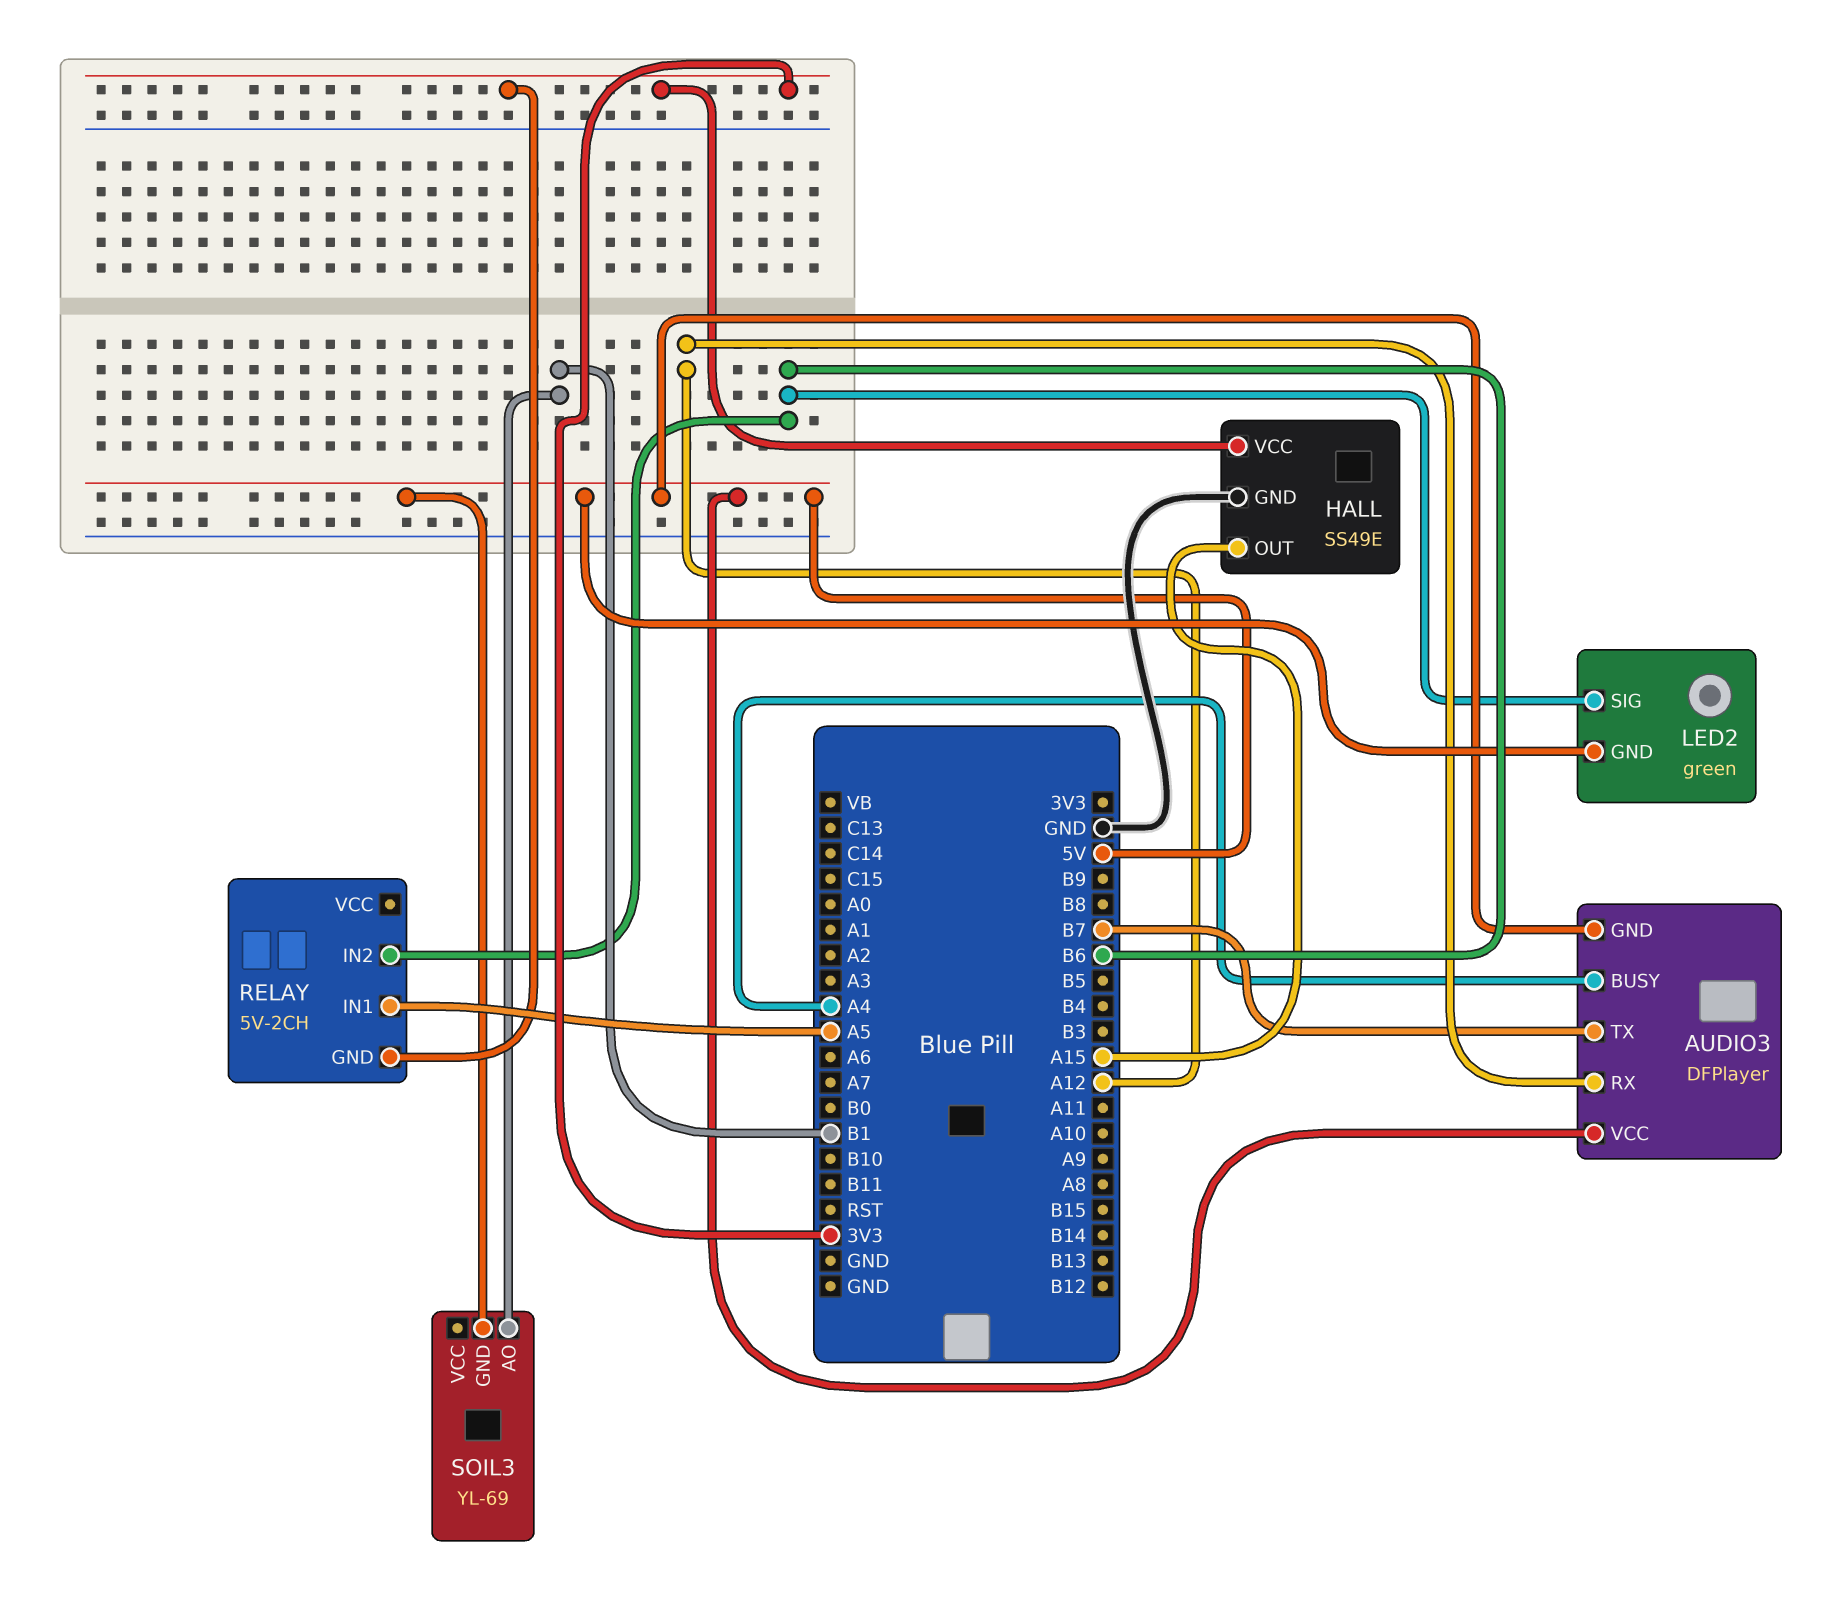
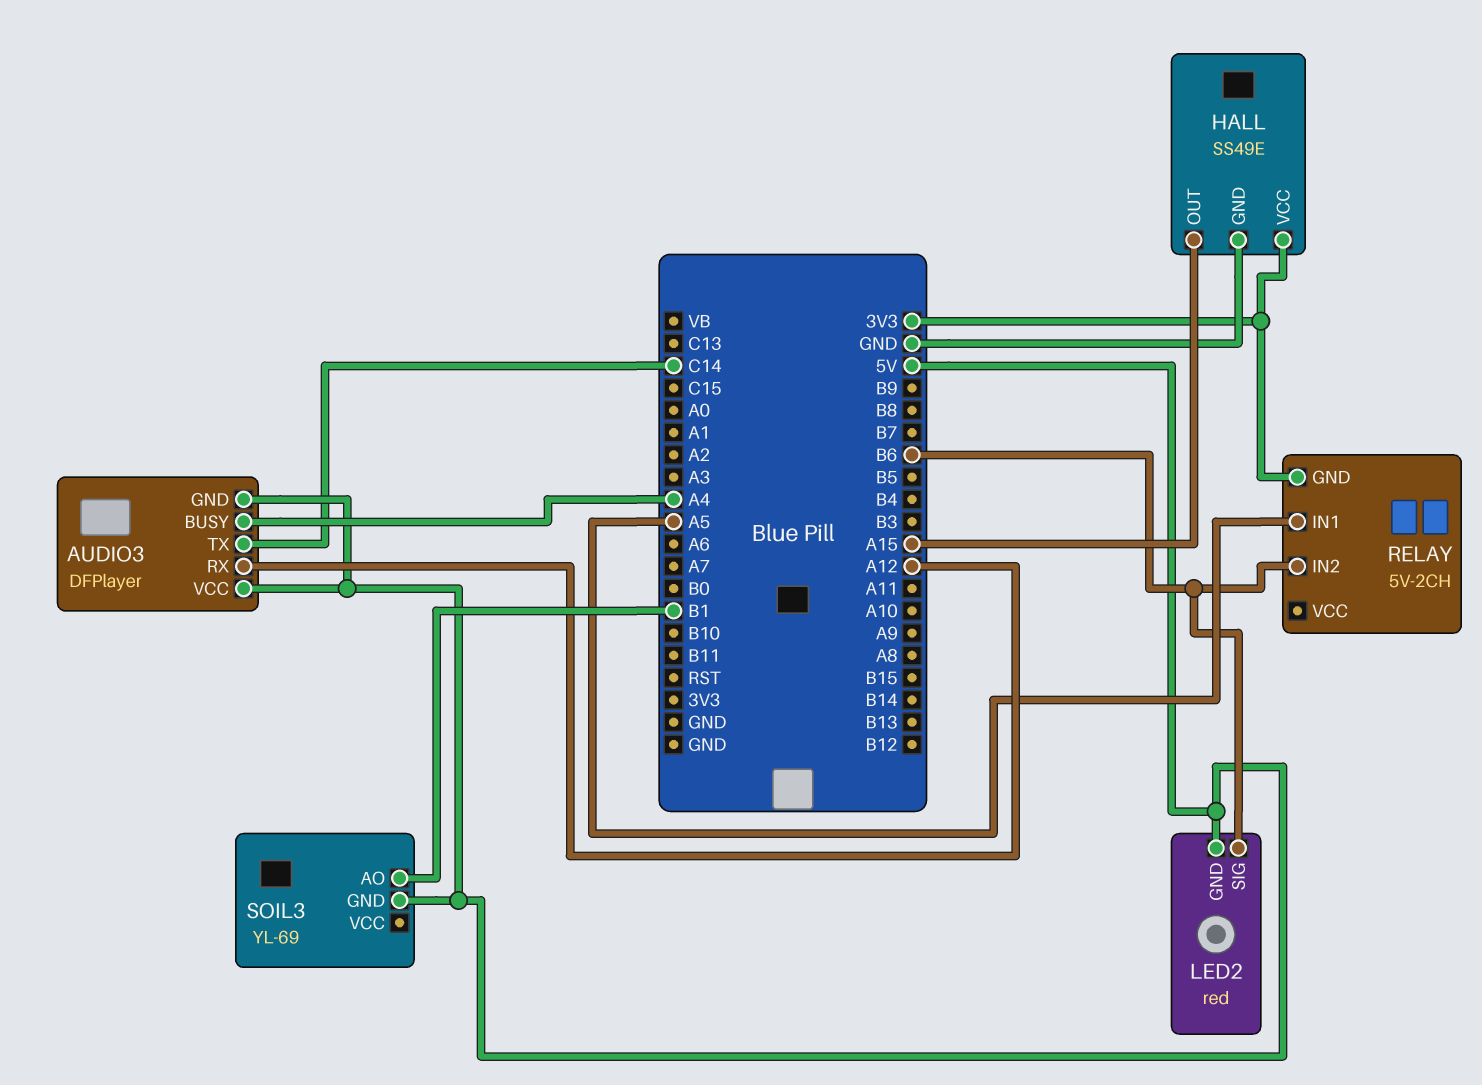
AUDIO3 pin TX: B7 -> C14
LED2: green -> red

